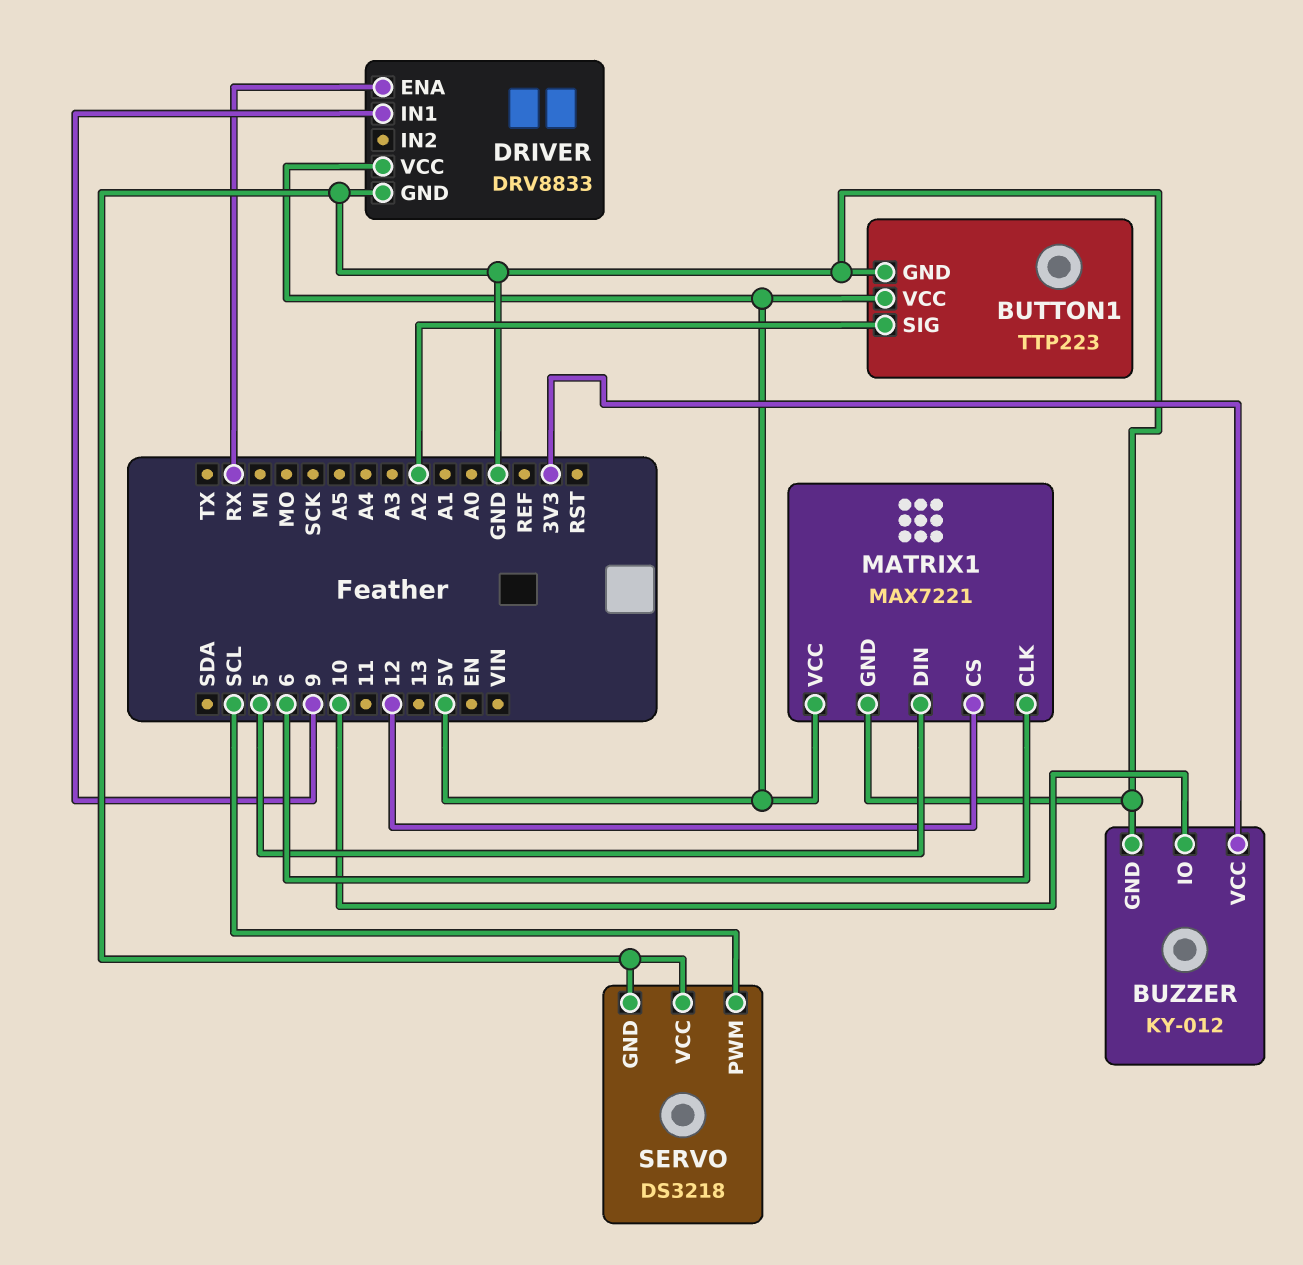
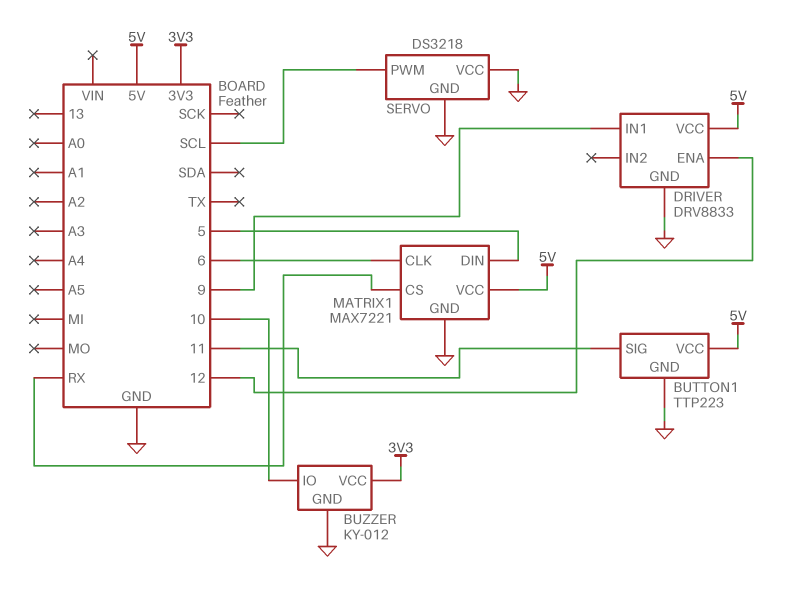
BUTTON1 pin SIG: A2 -> 11
DRIVER pin ENA: RX -> 12
MATRIX1 pin CS: 12 -> RX

